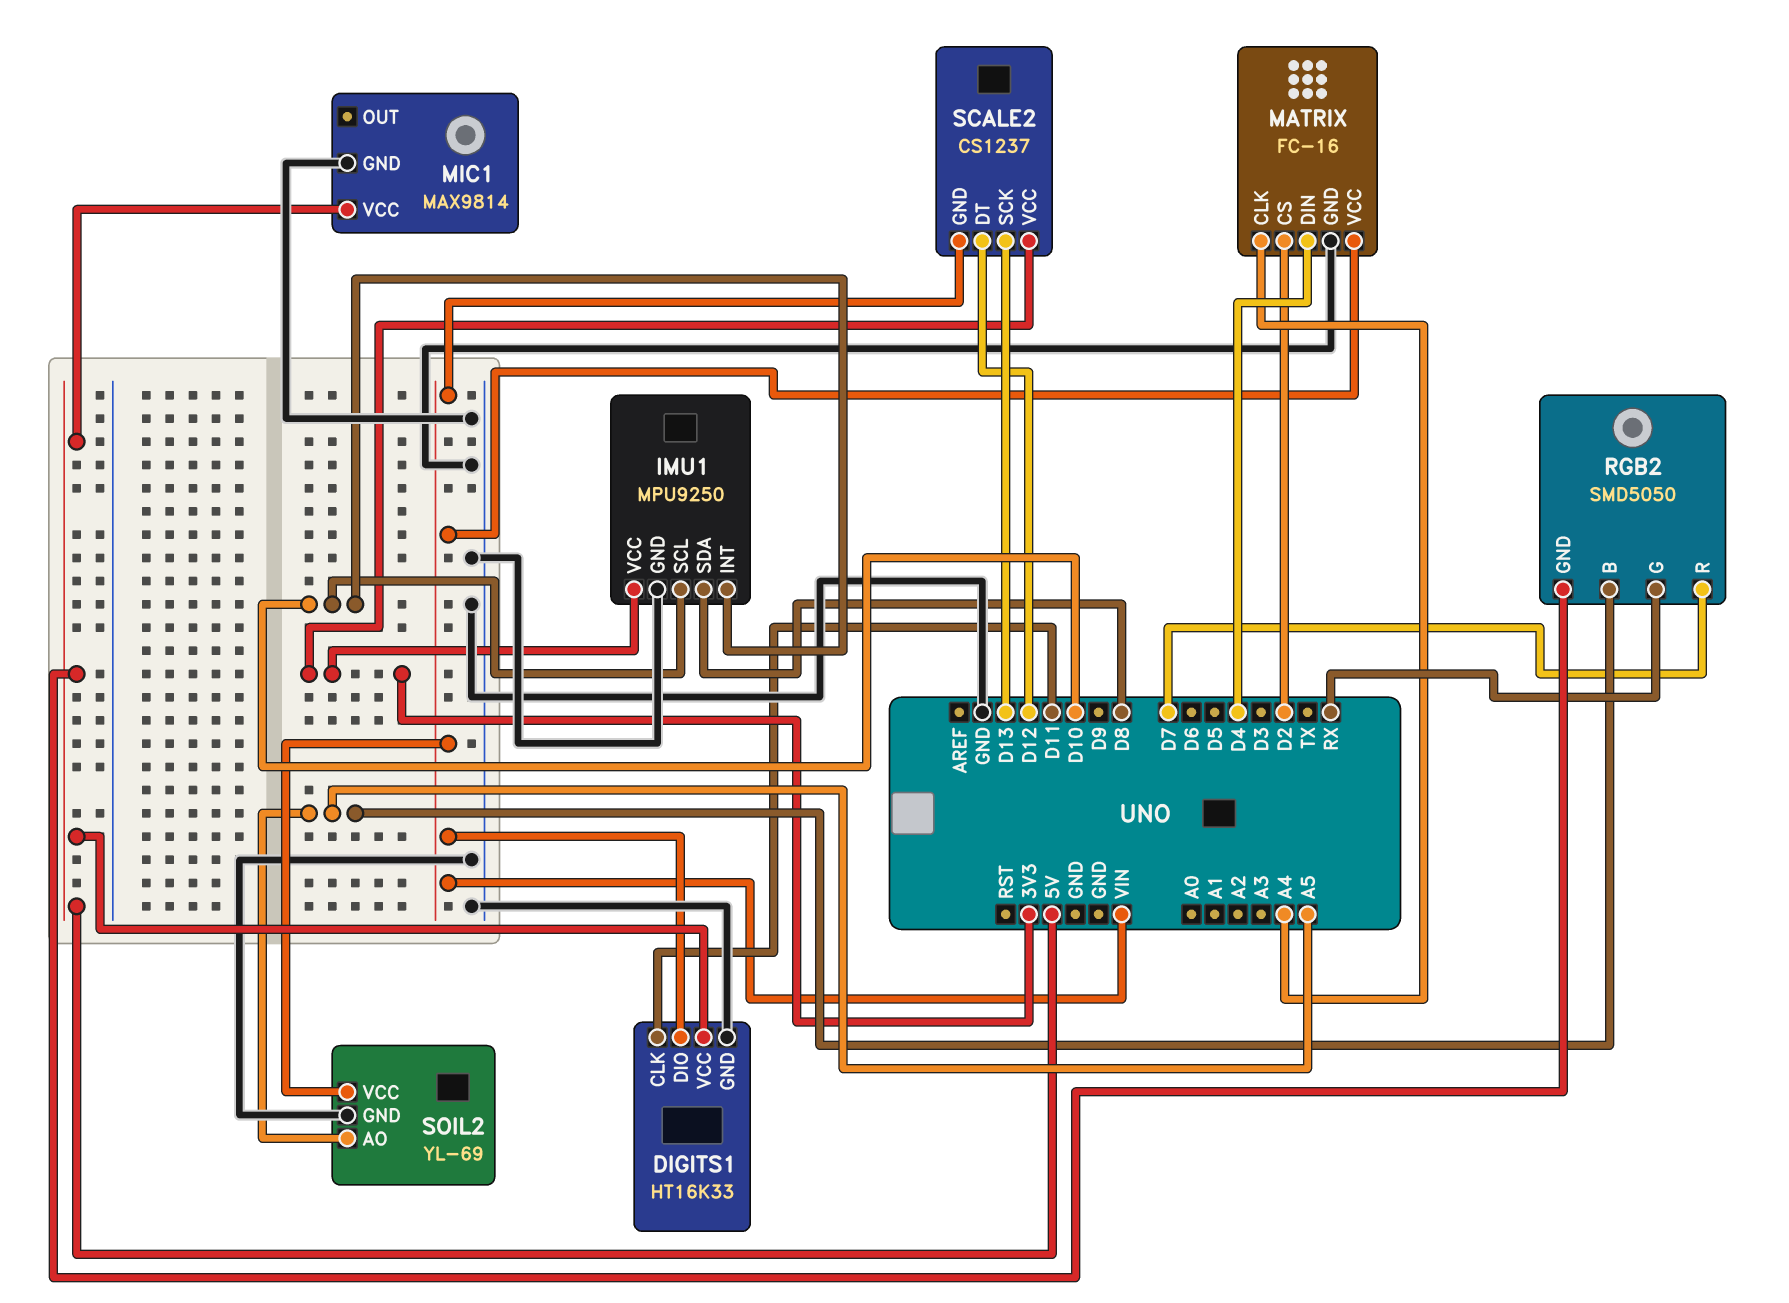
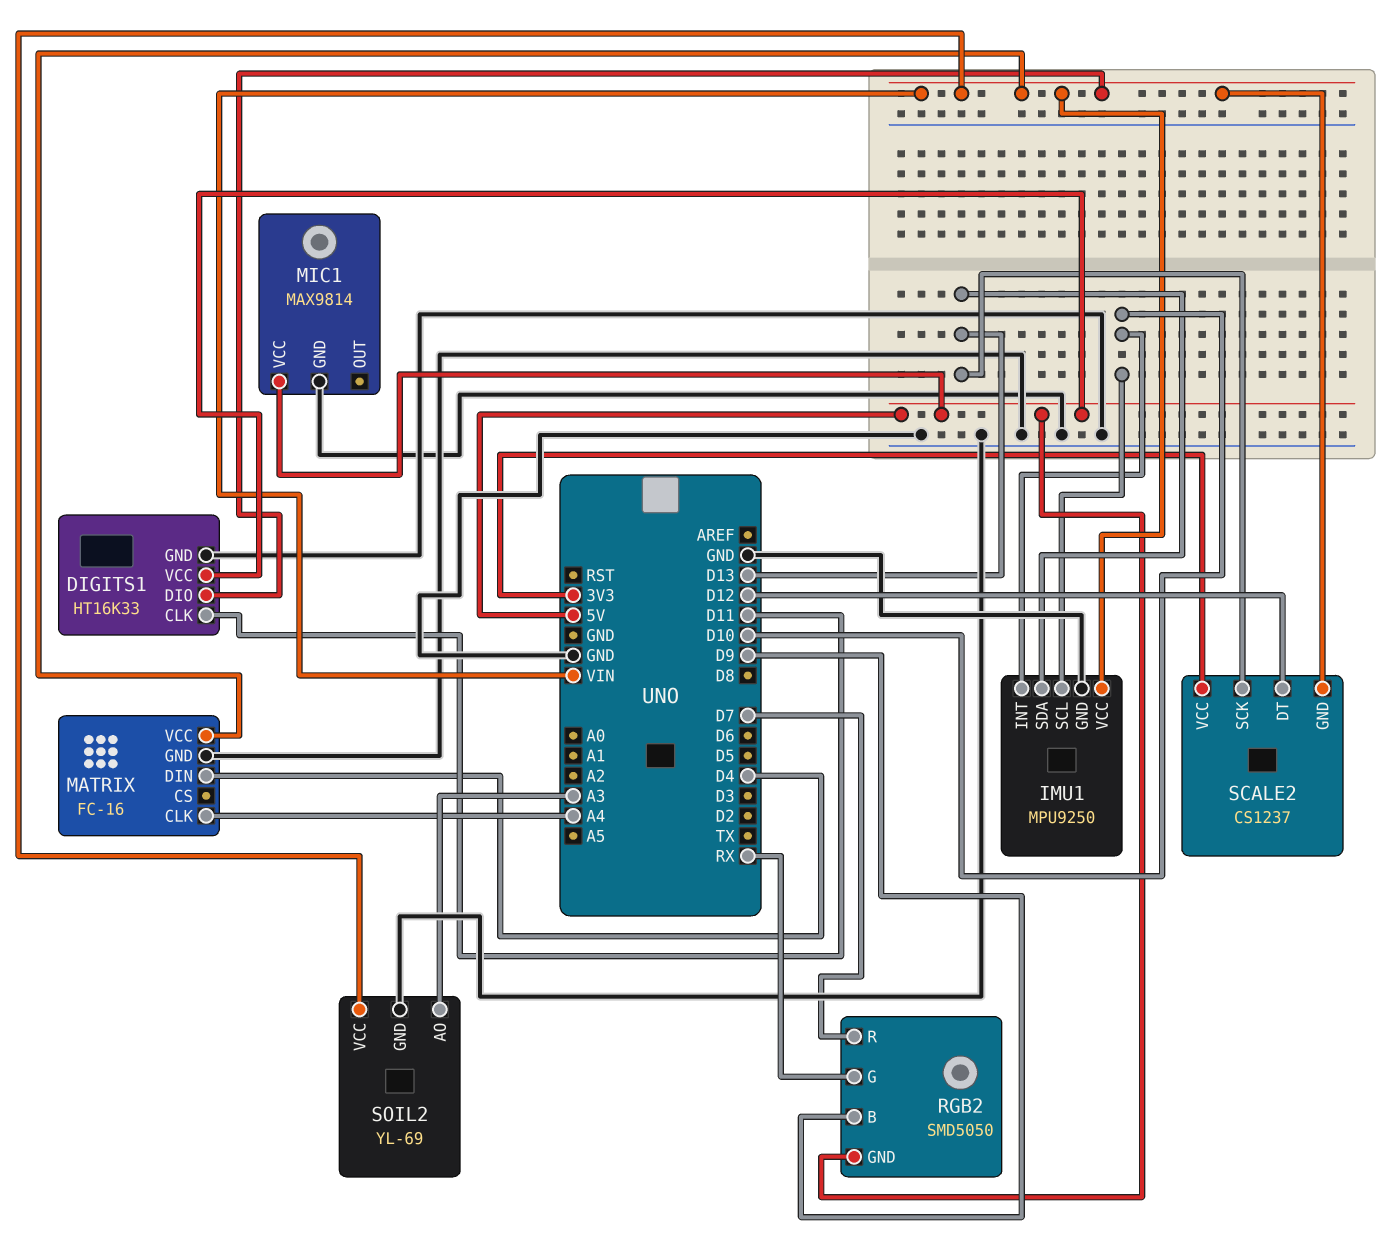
IMU1 pin SDA: D8 -> D13
IMU1 pin VCC: 3V3 -> VIN
MATRIX pin CS: D2 -> none
RGB2 pin B: A5 -> D9
SOIL2 pin AO: A5 -> A3

